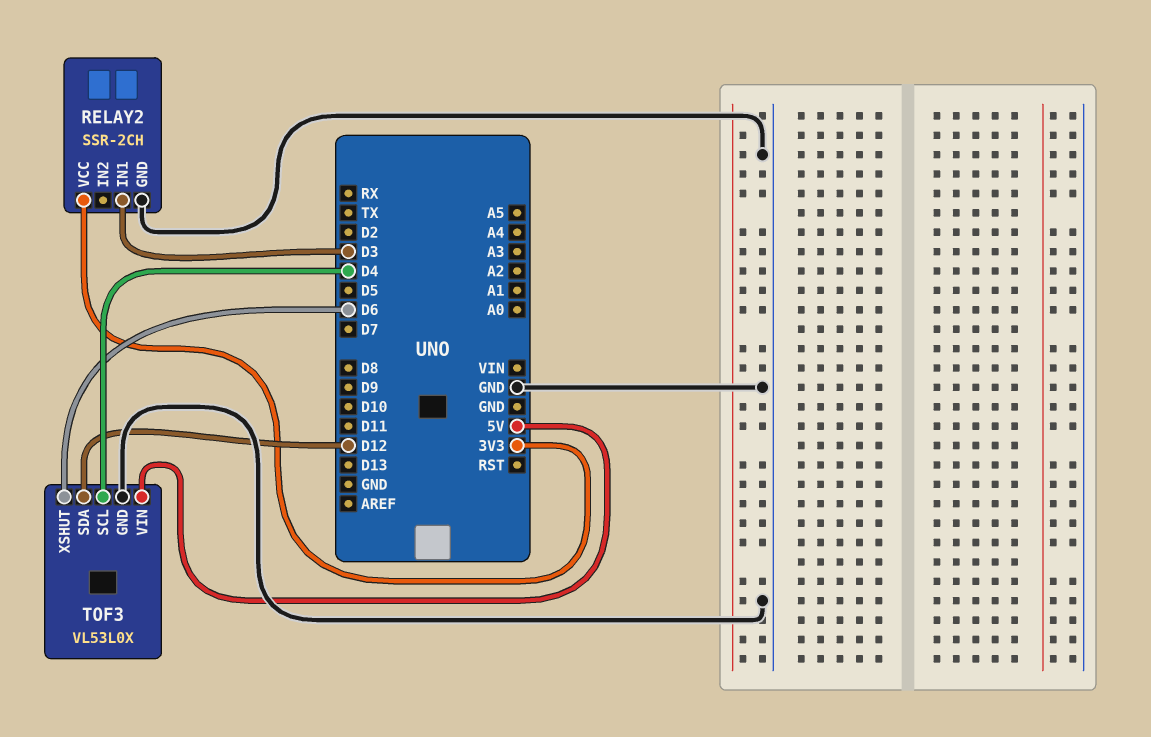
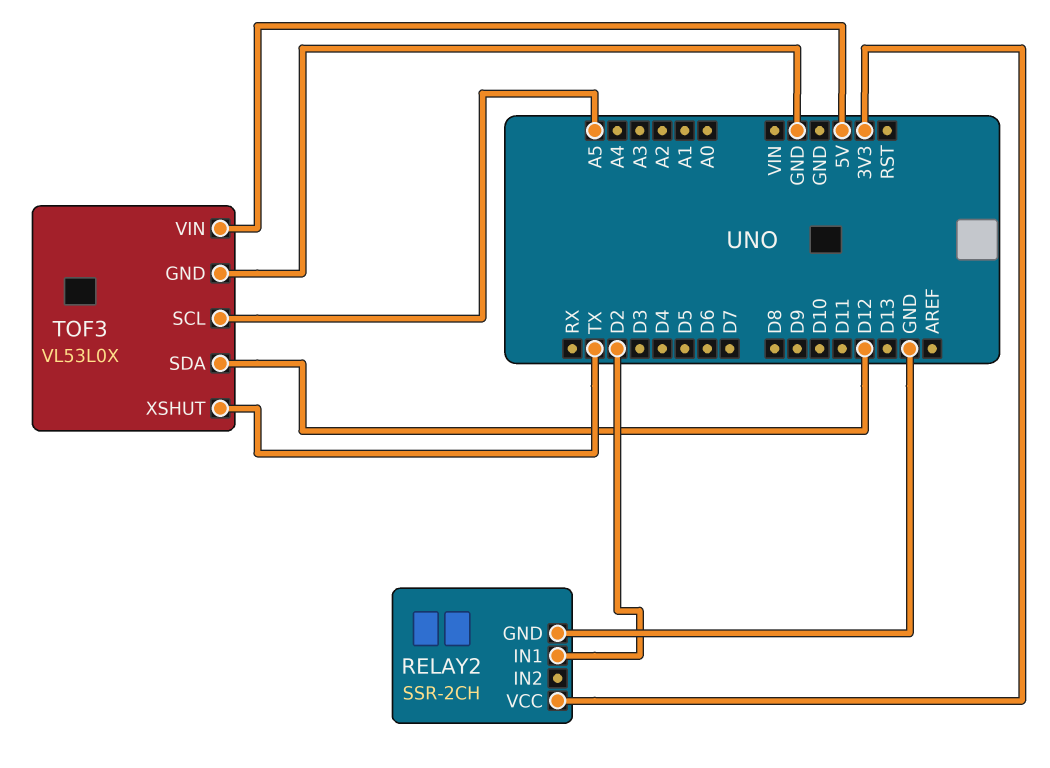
RELAY2 pin IN1: D3 -> D2
TOF3 pin SCL: D4 -> A5
TOF3 pin XSHUT: D6 -> TX

